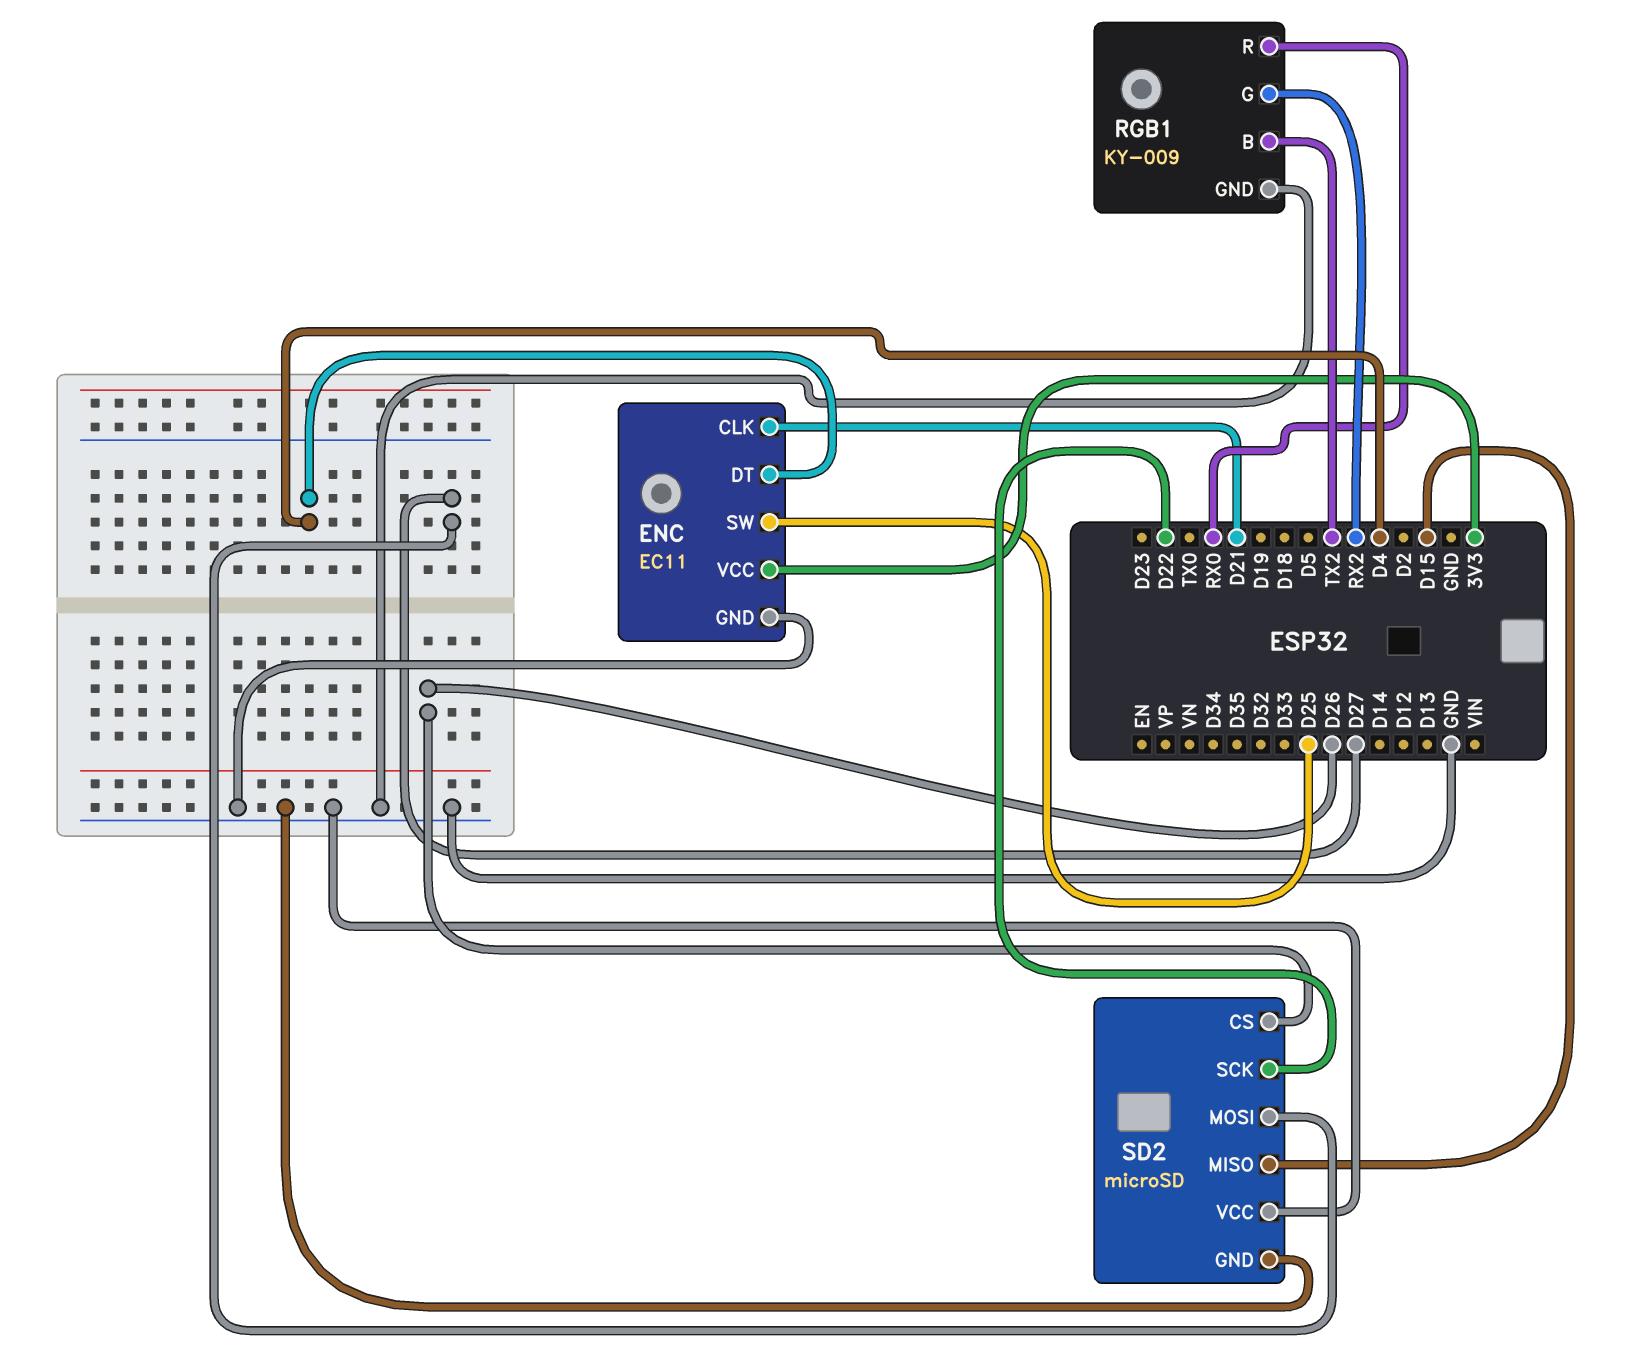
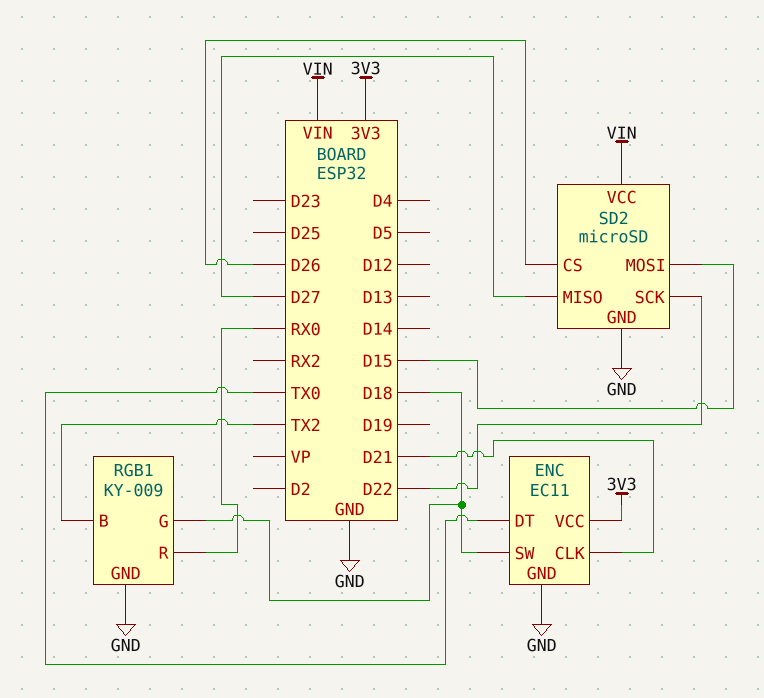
ENC pin DT: D4 -> TX0
ENC pin SW: D25 -> D18
RGB1 pin G: RX2 -> D18
SD2 pin MISO: D15 -> D27
SD2 pin MOSI: D27 -> D15
SD2 pin VCC: GND -> VIN

